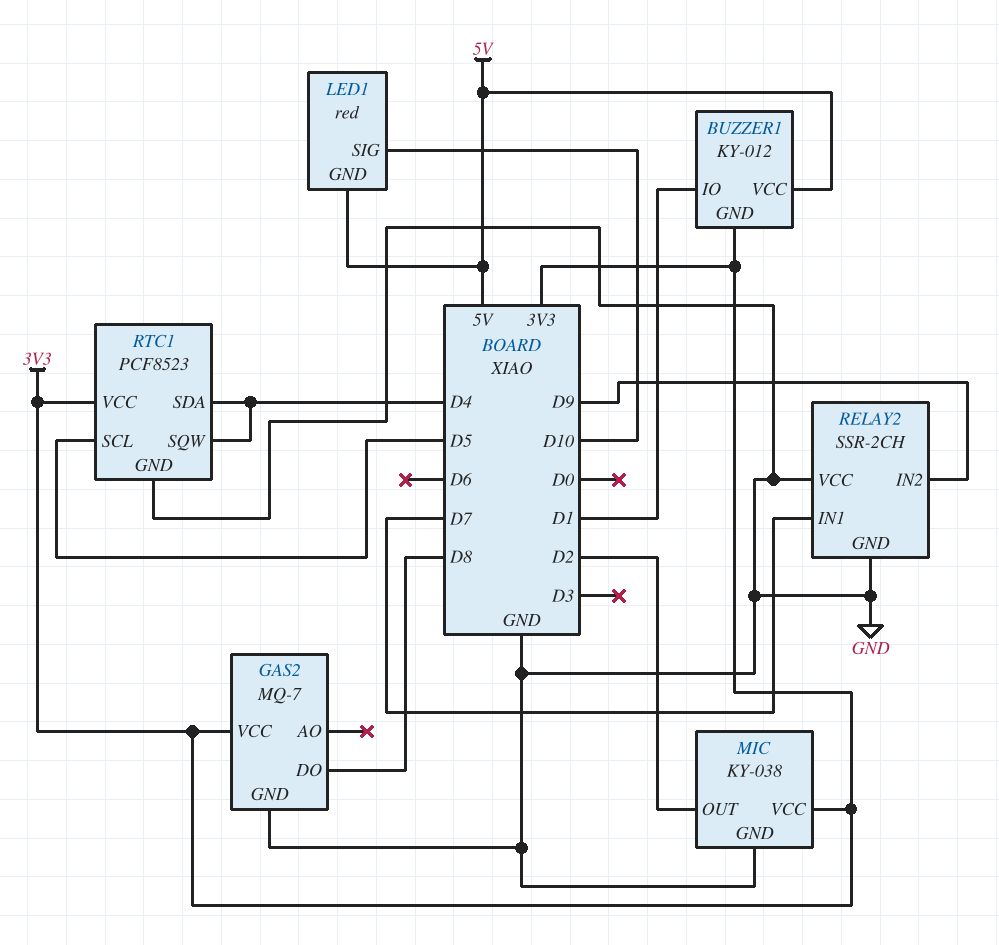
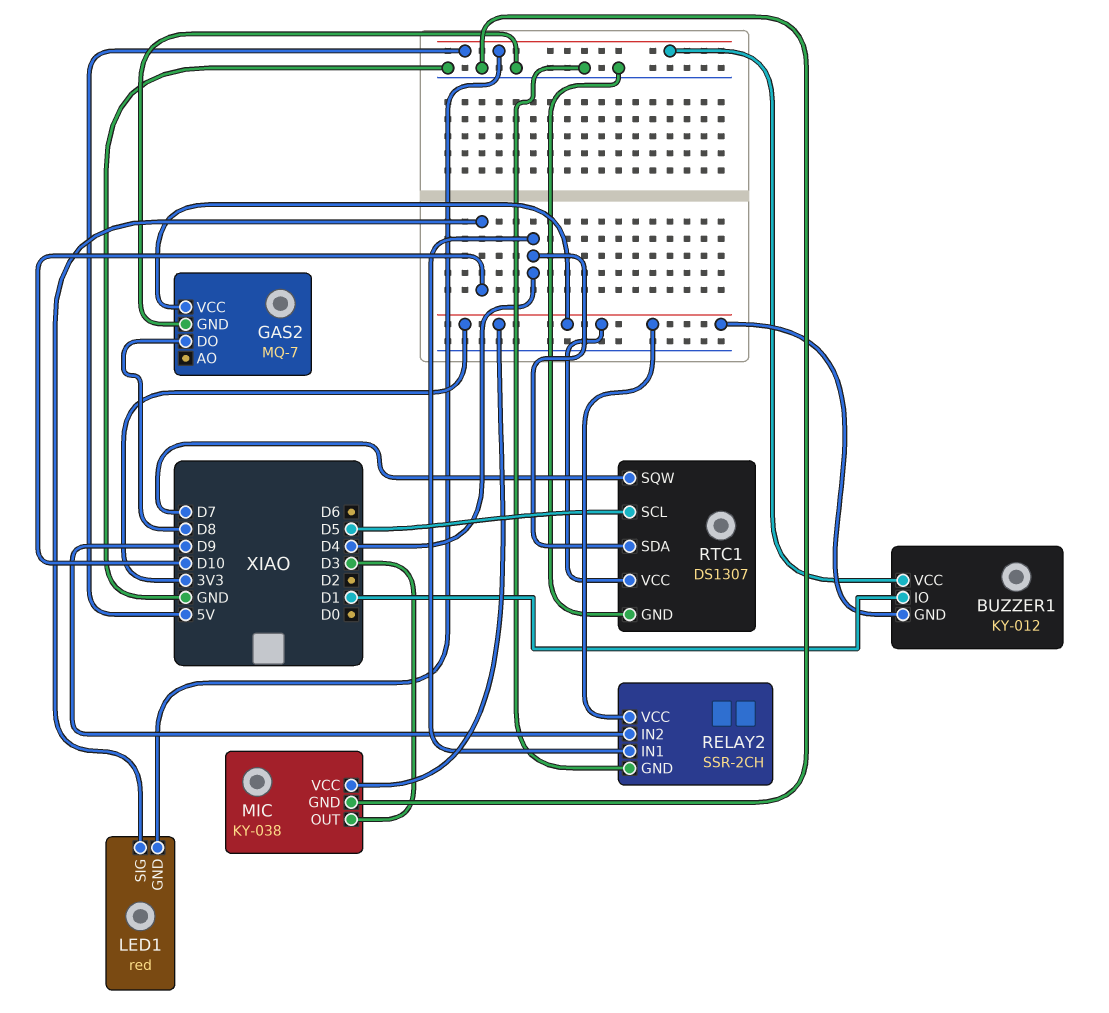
MIC pin OUT: D2 -> D3
RELAY2 pin IN1: D7 -> D4
RELAY2 pin VCC: GND -> 3V3
RTC1: PCF8523 -> DS1307
RTC1 pin SQW: D4 -> D7

